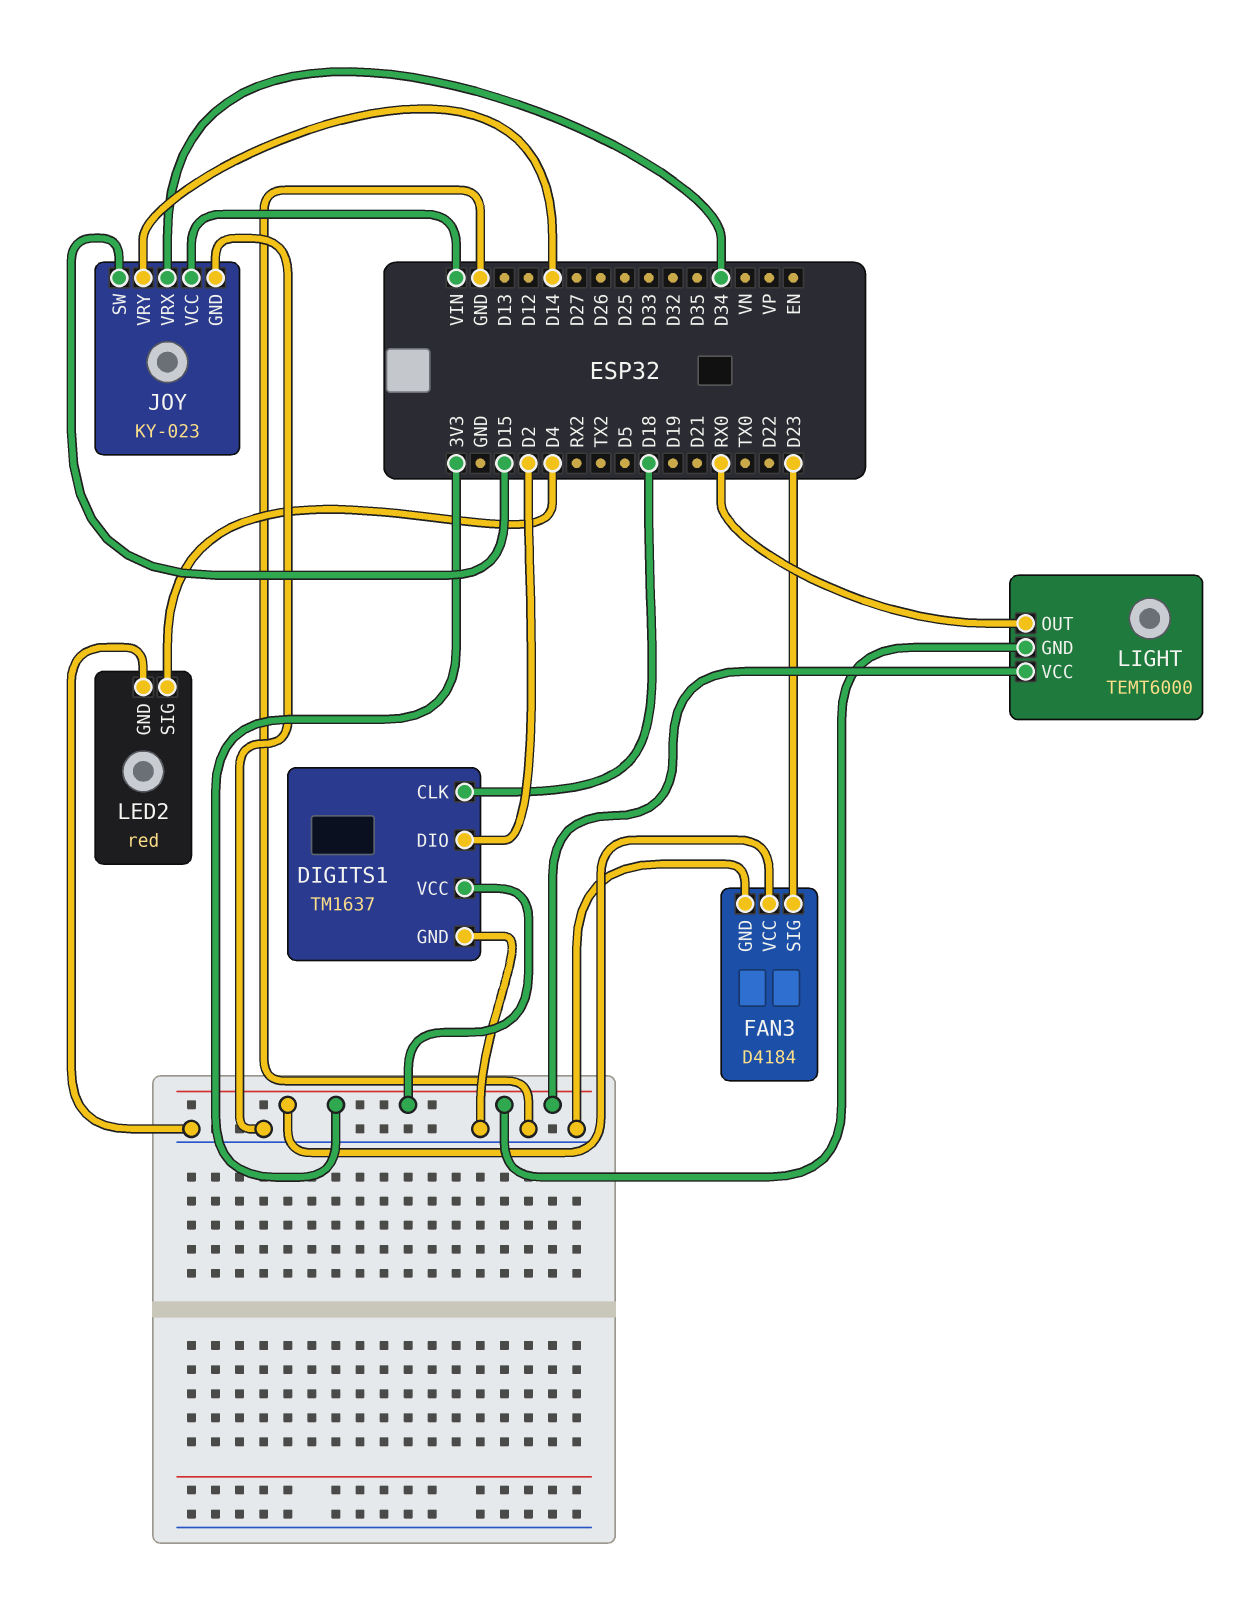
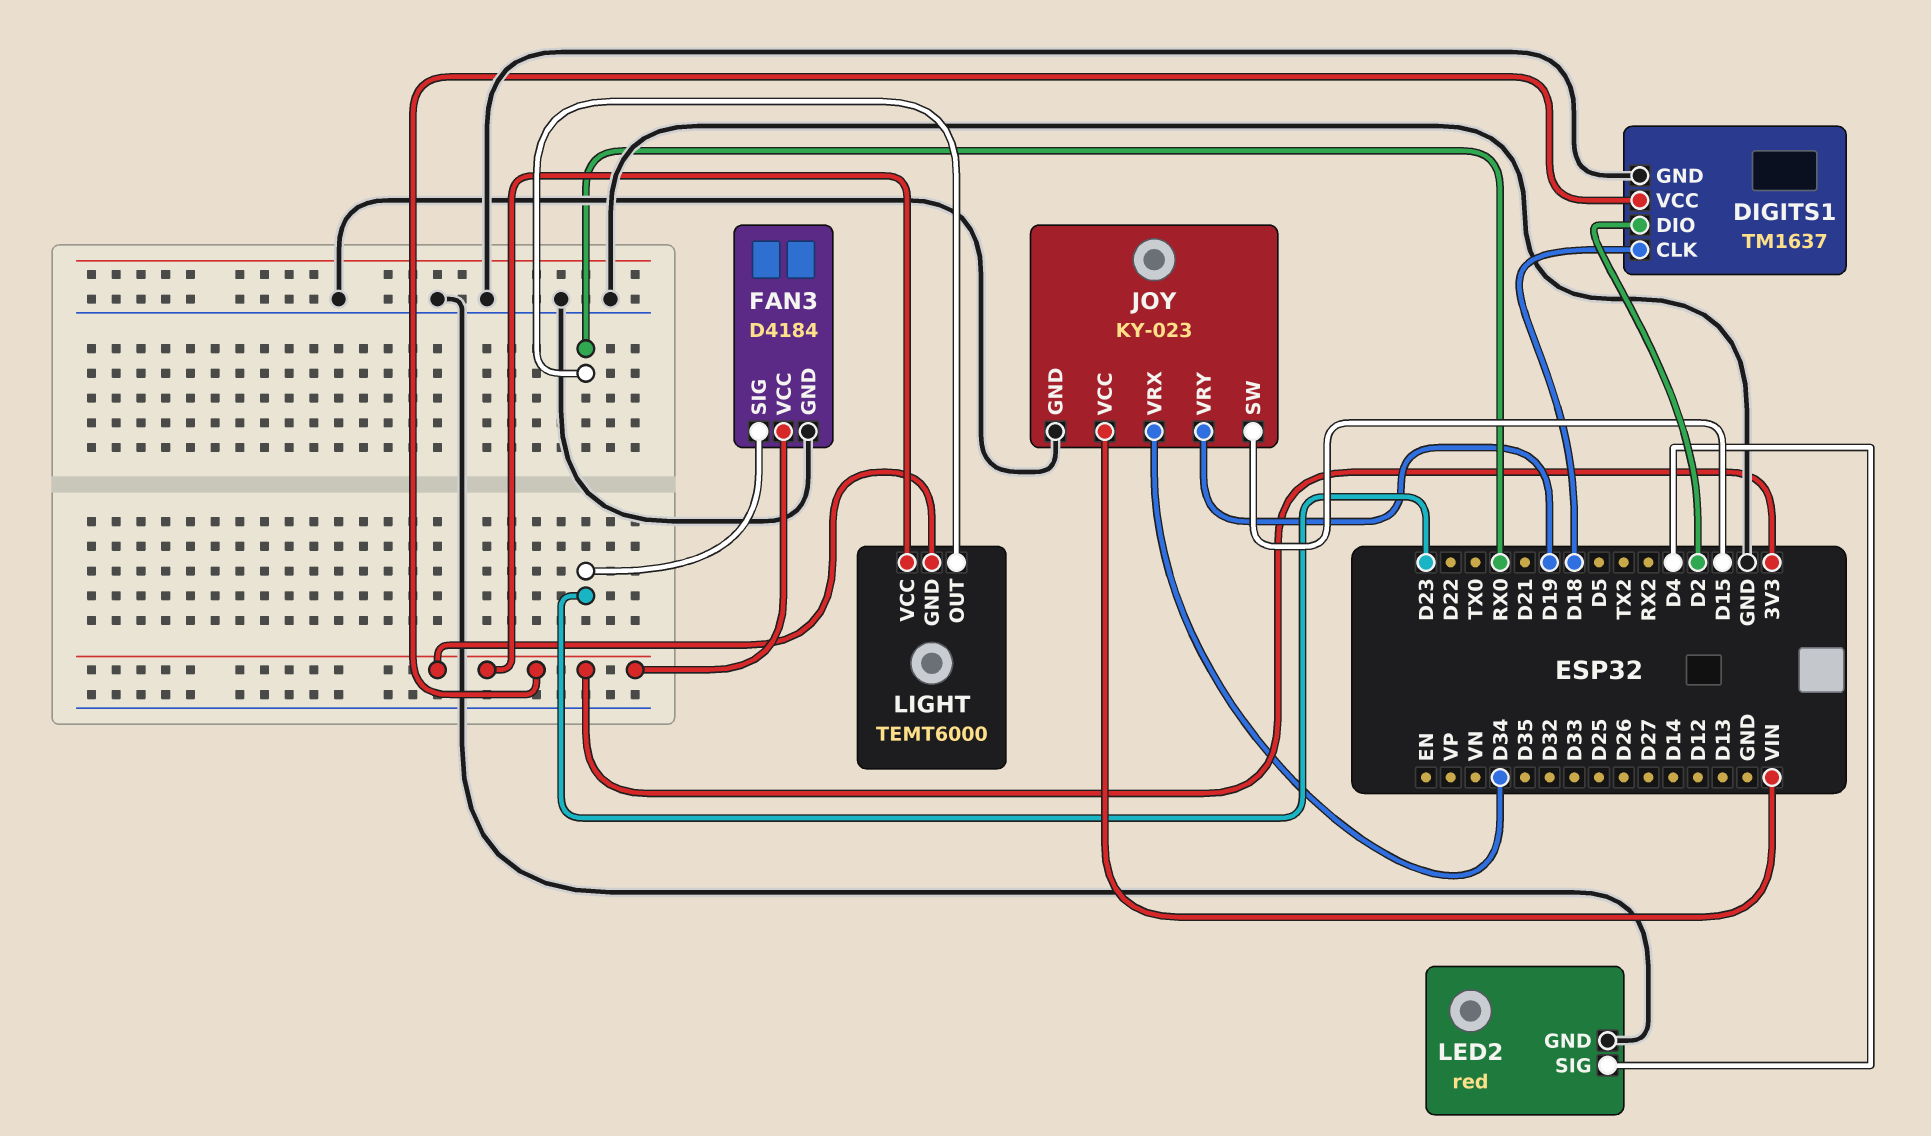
JOY pin VRY: D14 -> D19

